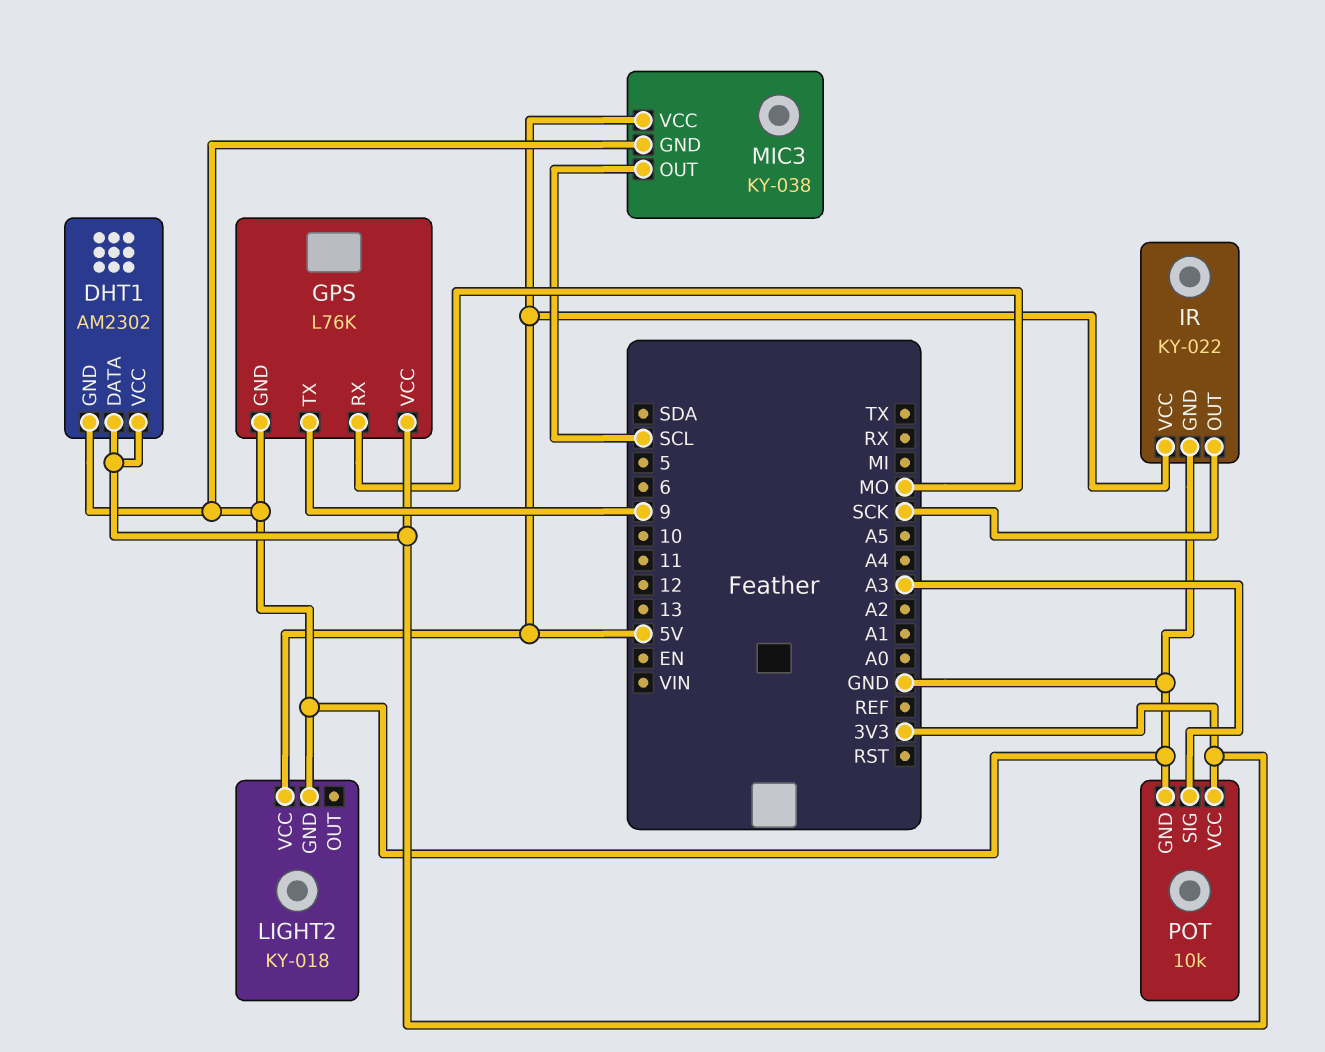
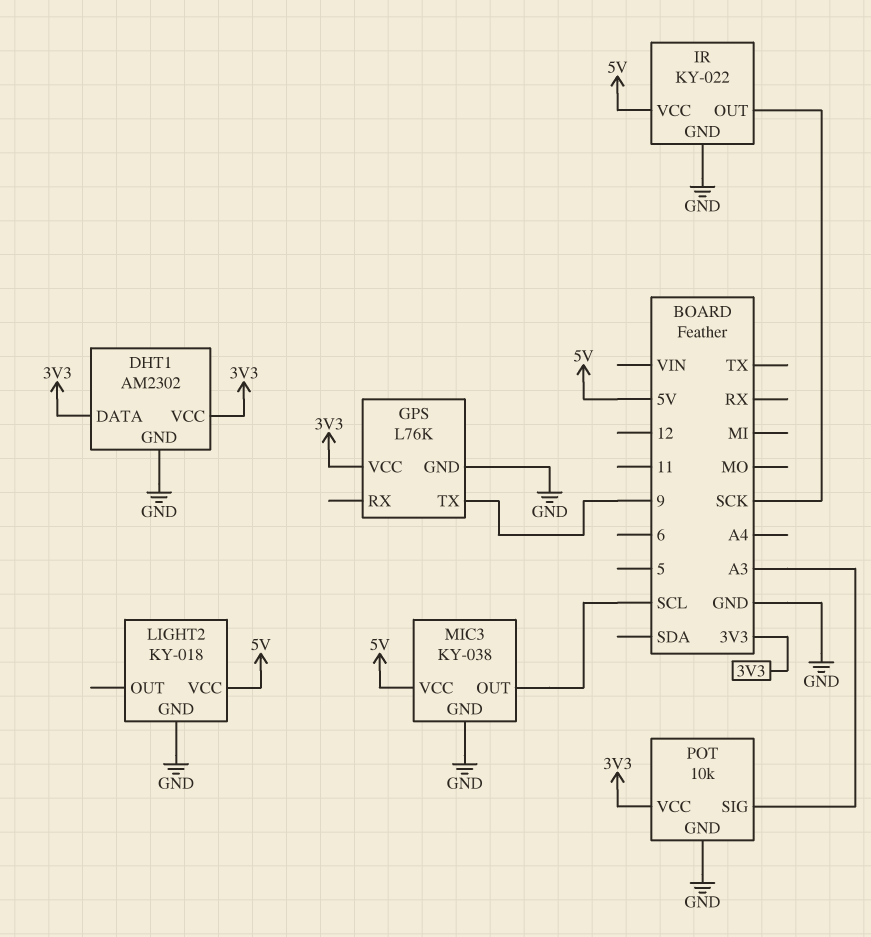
GPS pin RX: MO -> none

